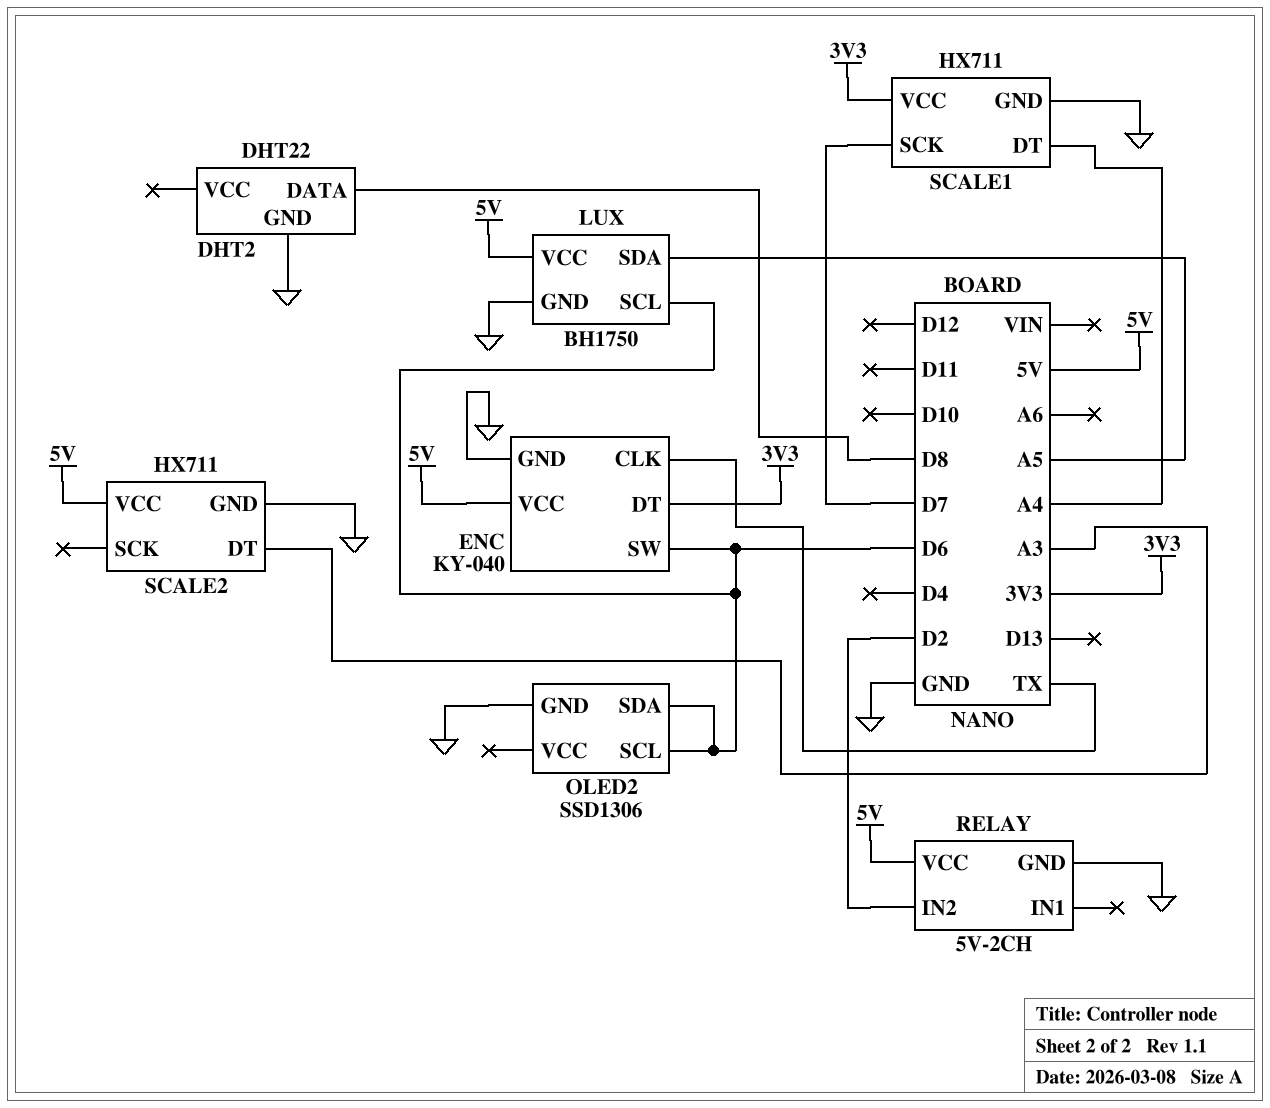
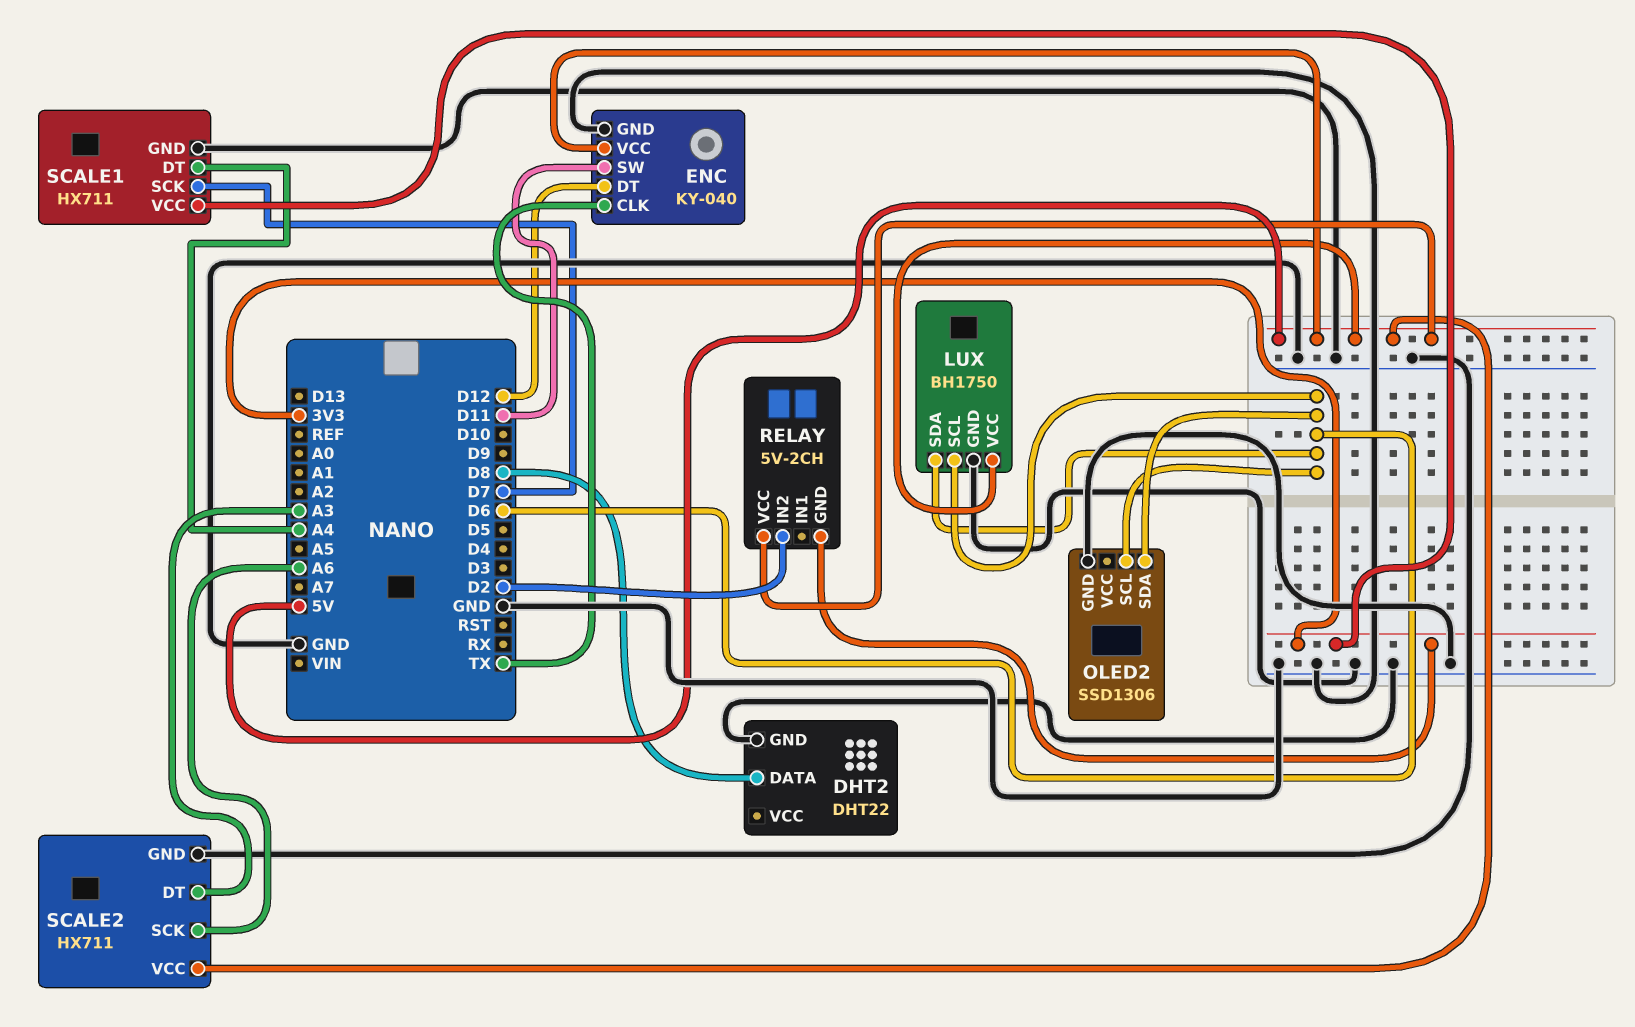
ENC pin DT: 3V3 -> D12
ENC pin SW: D6 -> D11
LUX pin SDA: A5 -> D6
RELAY pin GND: GND -> 3V3
SCALE2 pin SCK: none -> A6

